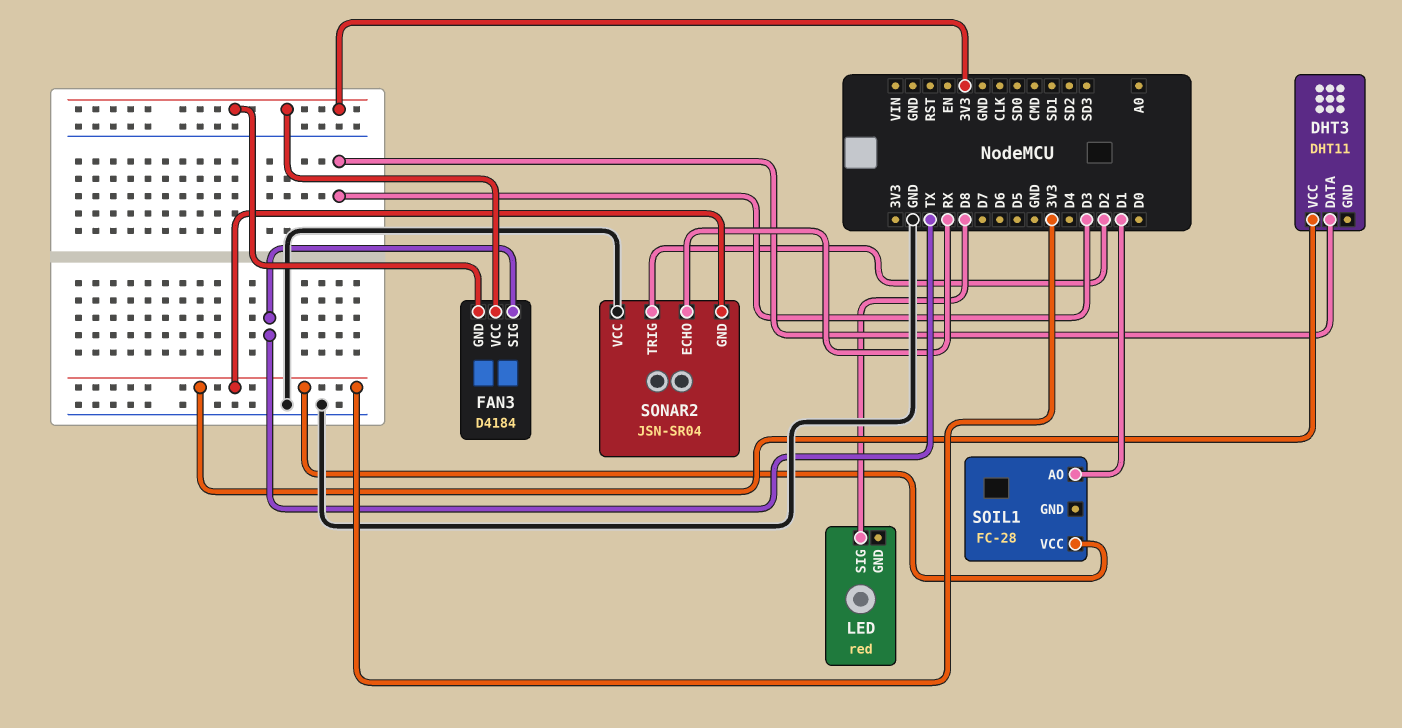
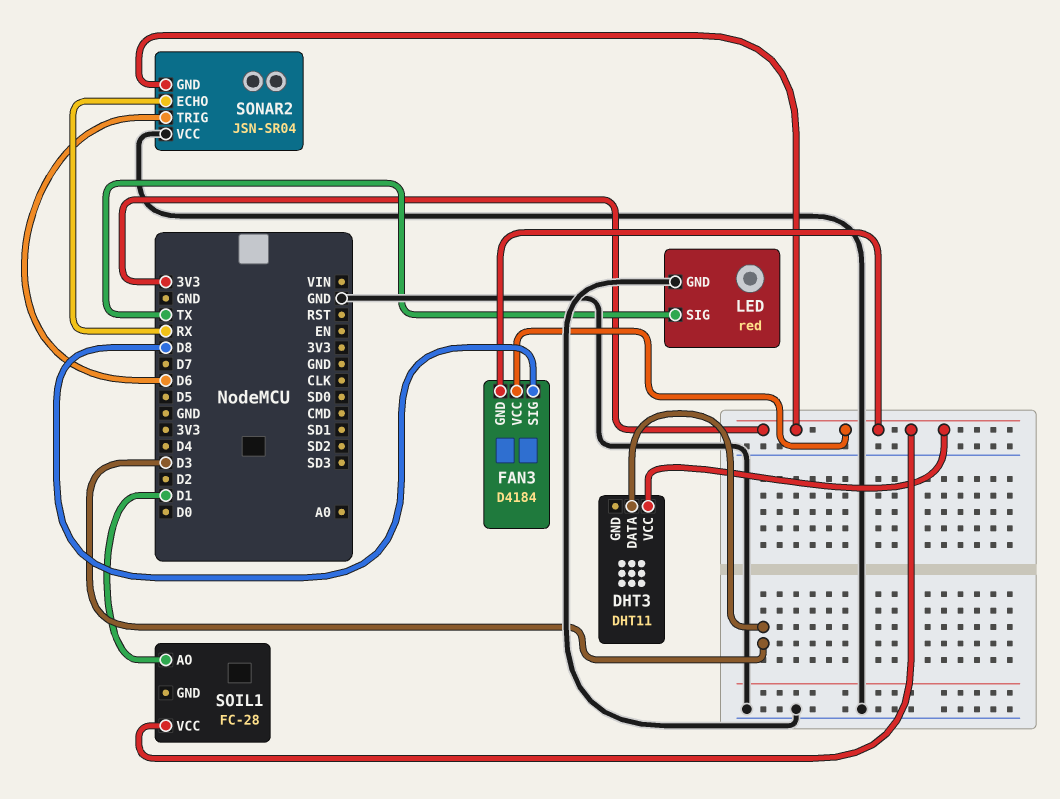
FAN3 pin SIG: TX -> D8
LED pin GND: none -> GND
LED pin SIG: D8 -> TX
SONAR2 pin TRIG: D2 -> D6

